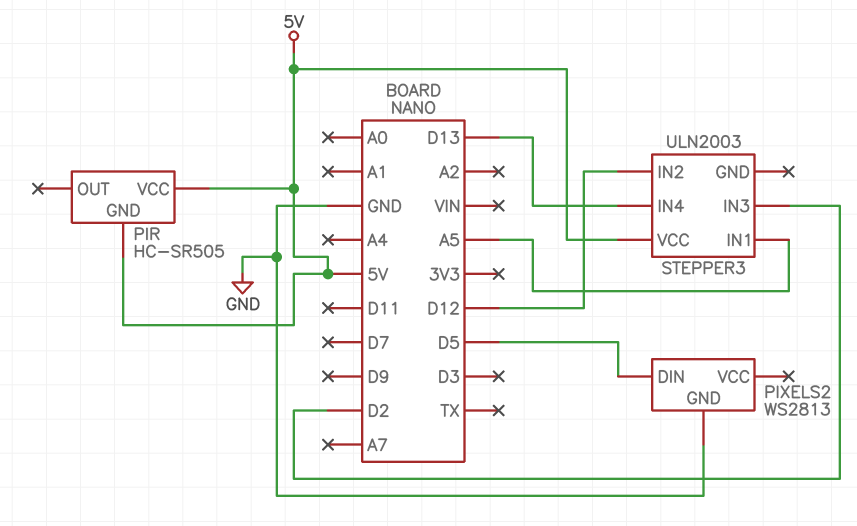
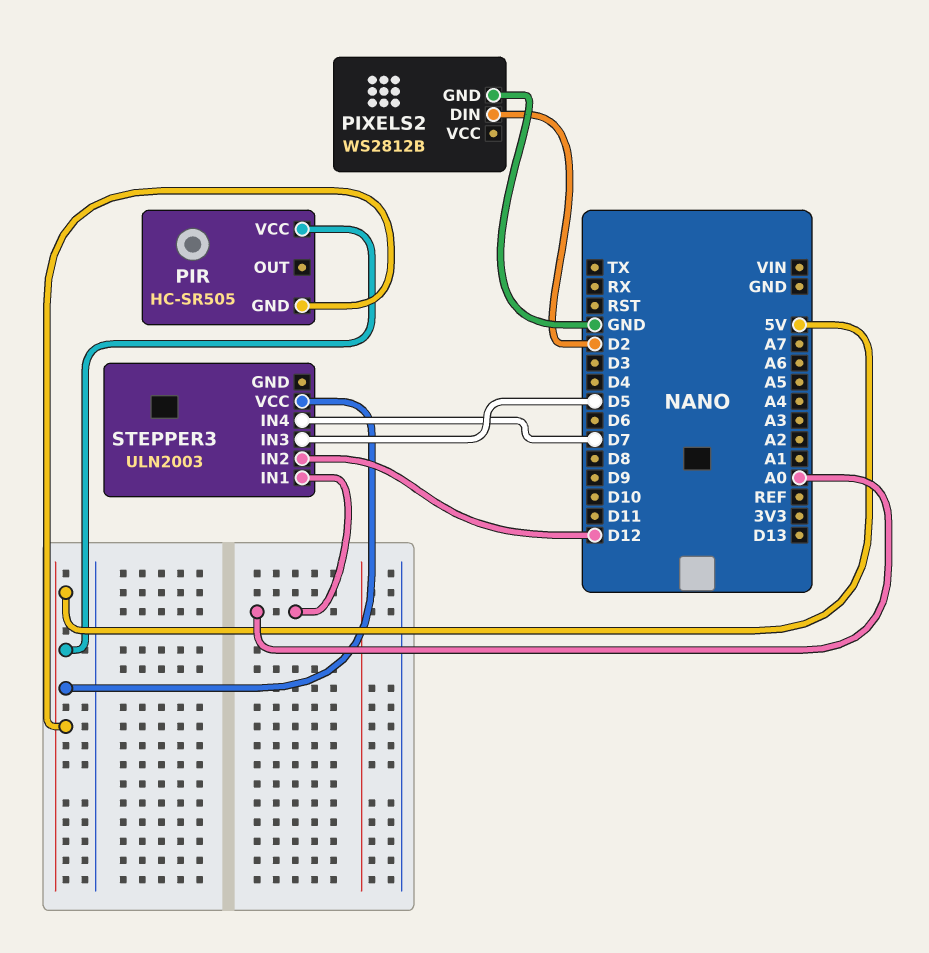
PIXELS2: WS2813 -> WS2812B
PIXELS2 pin DIN: D5 -> D2
STEPPER3 pin IN1: A5 -> A0
STEPPER3 pin IN3: D2 -> D5
STEPPER3 pin IN4: D13 -> D7

